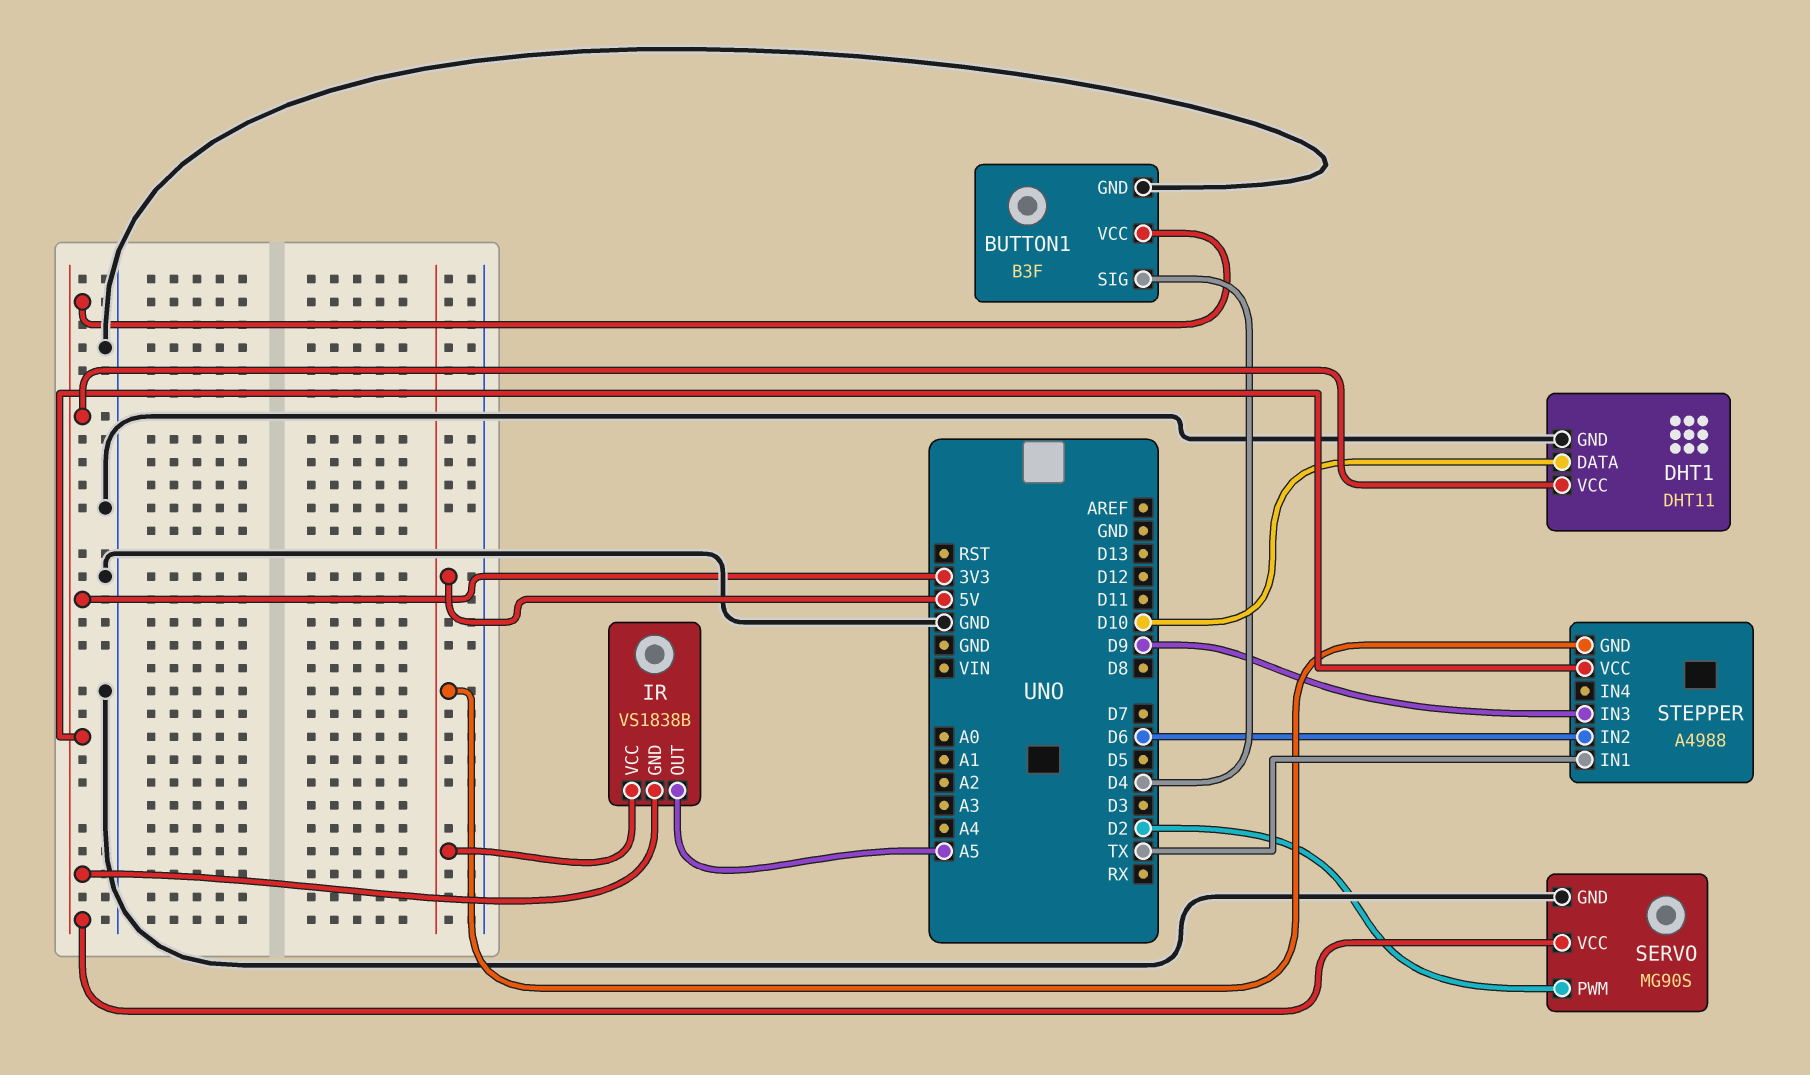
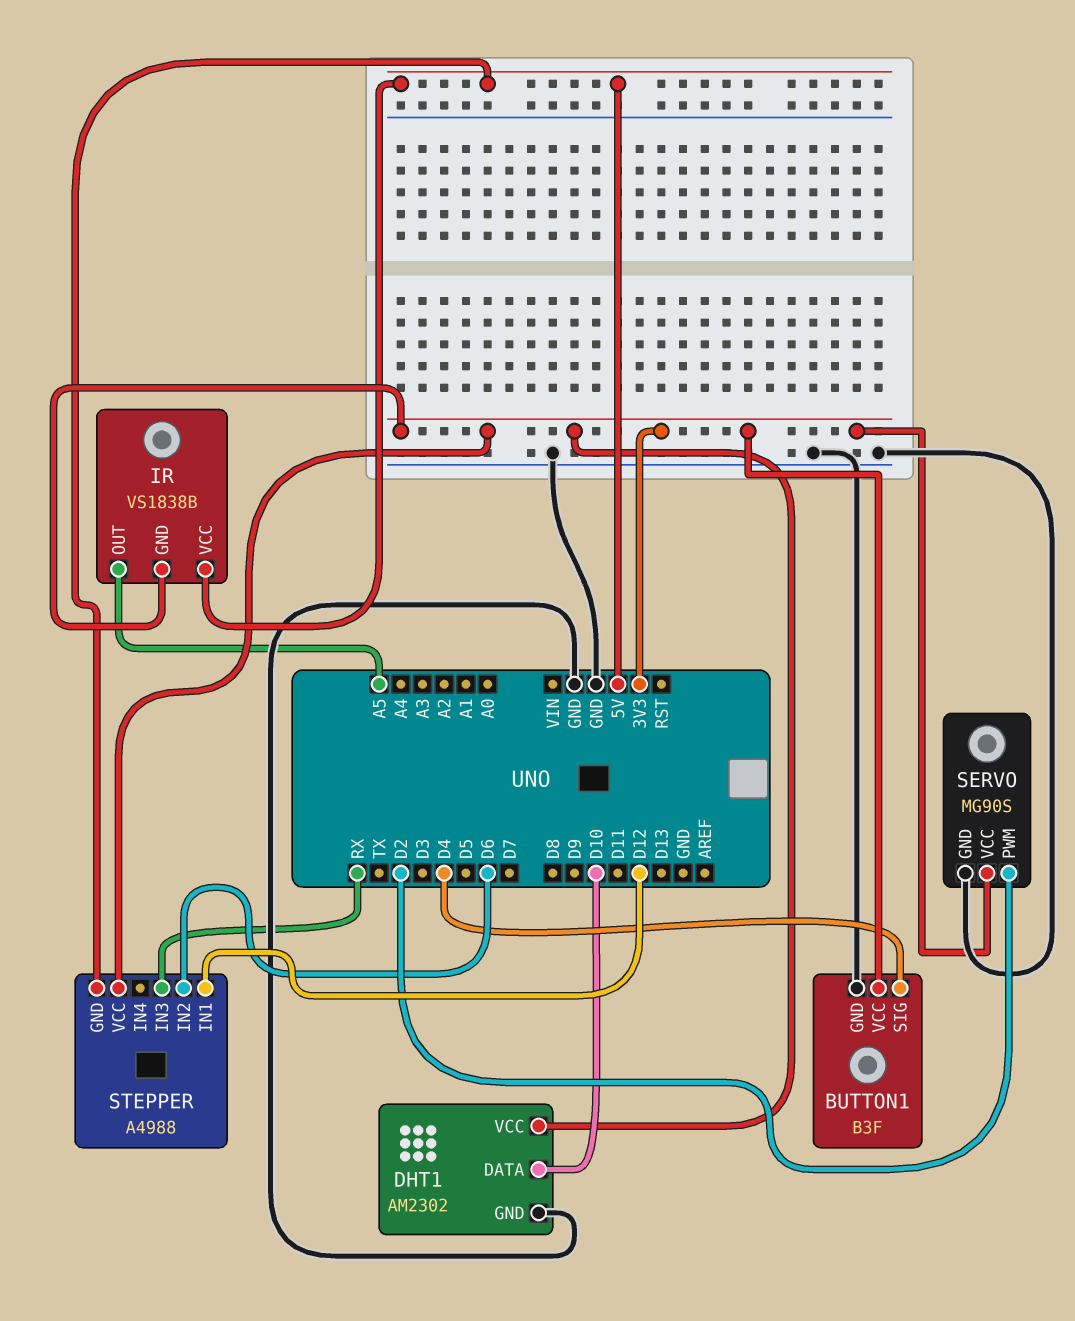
DHT1: DHT11 -> AM2302
STEPPER pin IN1: TX -> D12
STEPPER pin IN3: D9 -> RX

